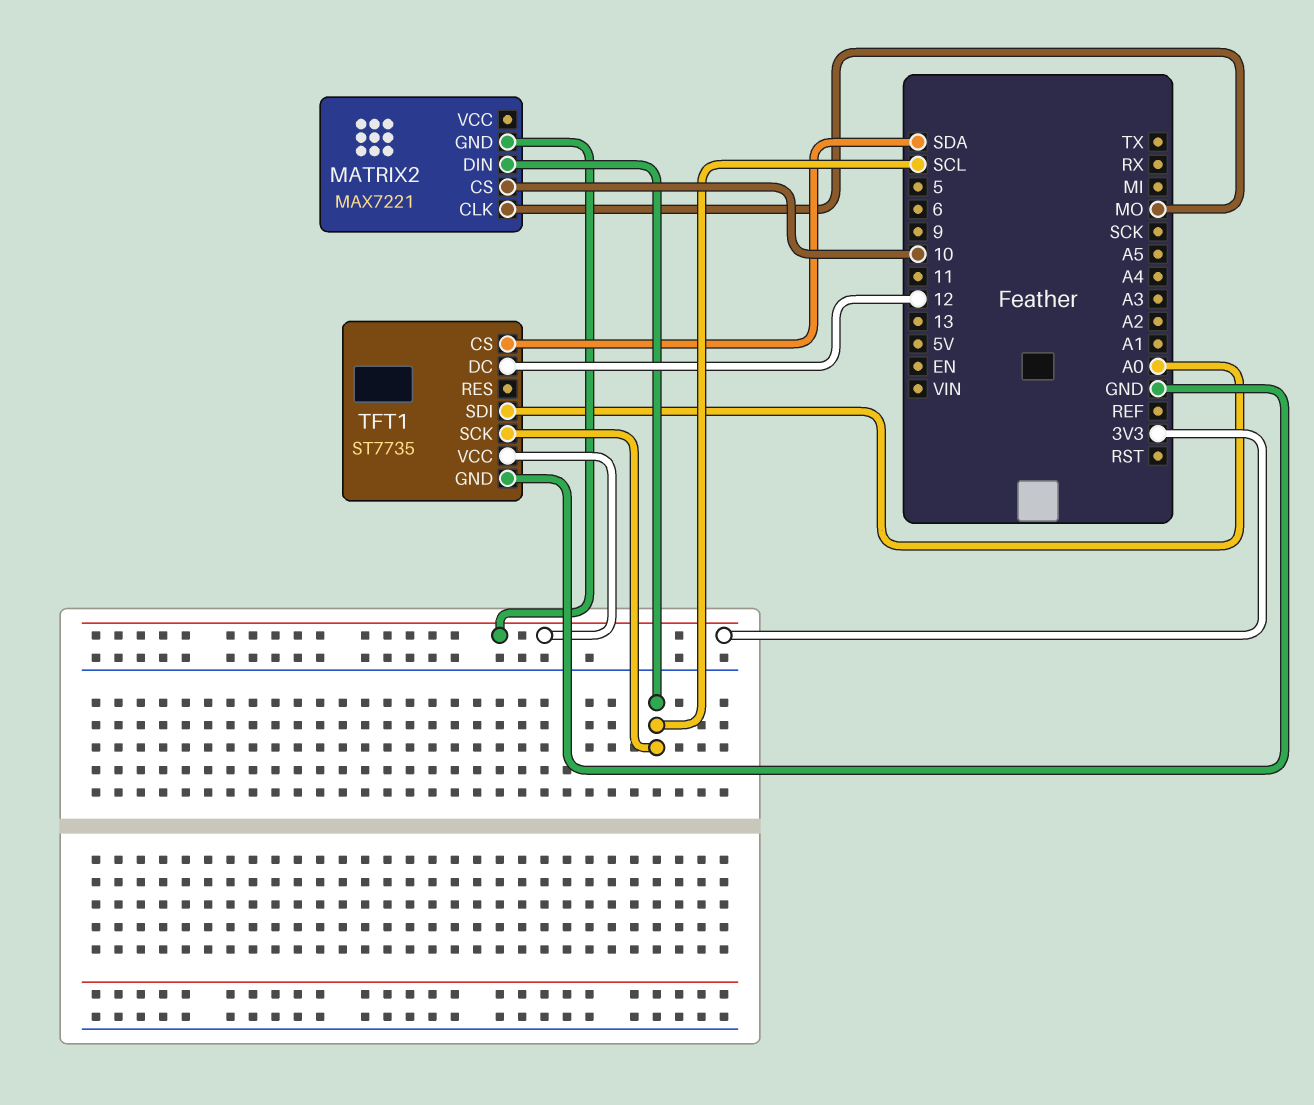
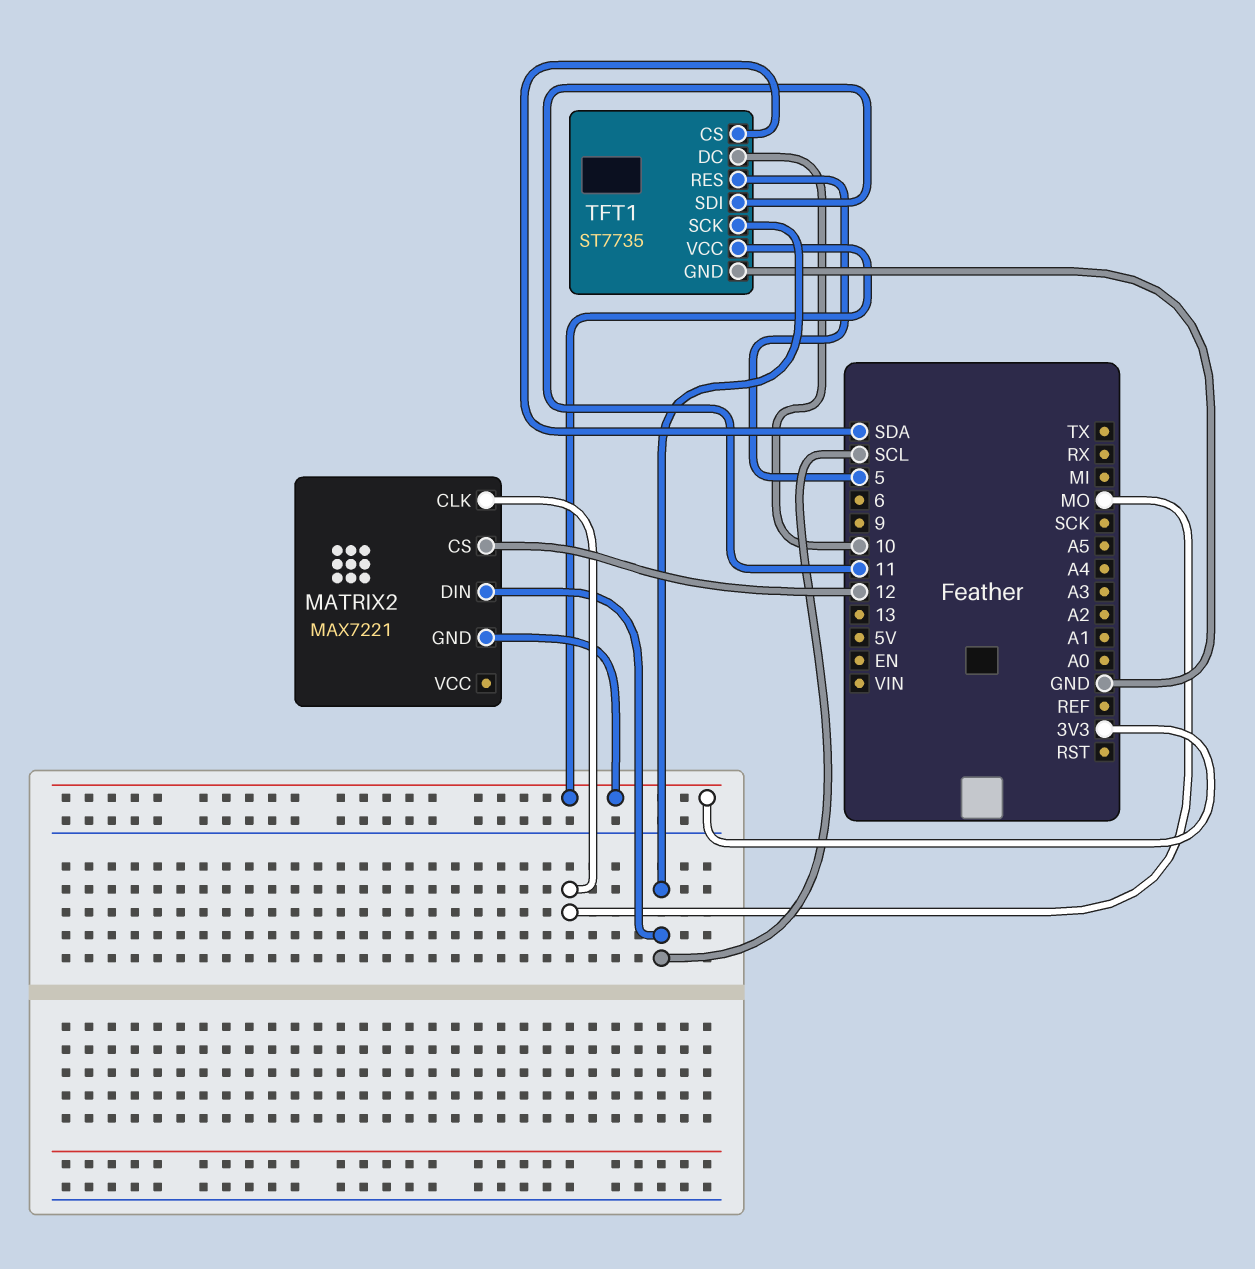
MATRIX2 pin CS: 10 -> 12
TFT1 pin DC: 12 -> 10
TFT1 pin RES: none -> 5
TFT1 pin SDI: A0 -> 11

